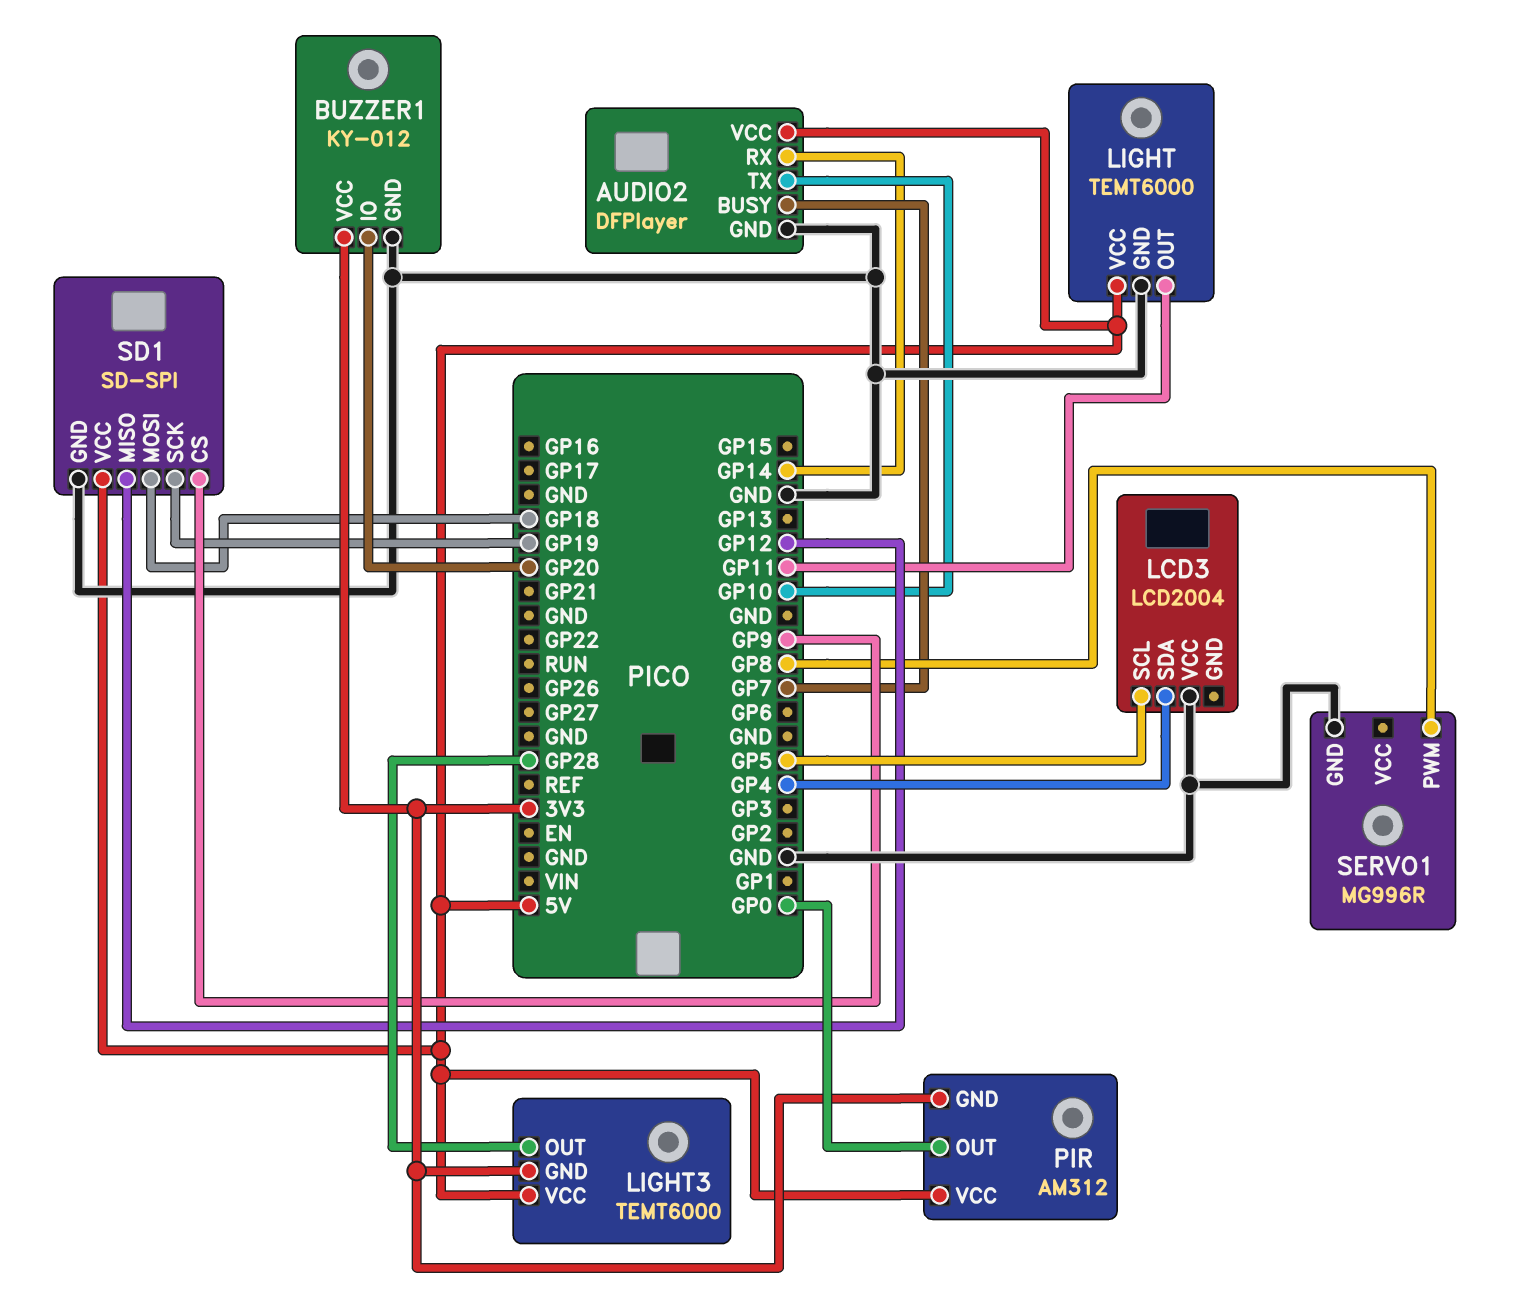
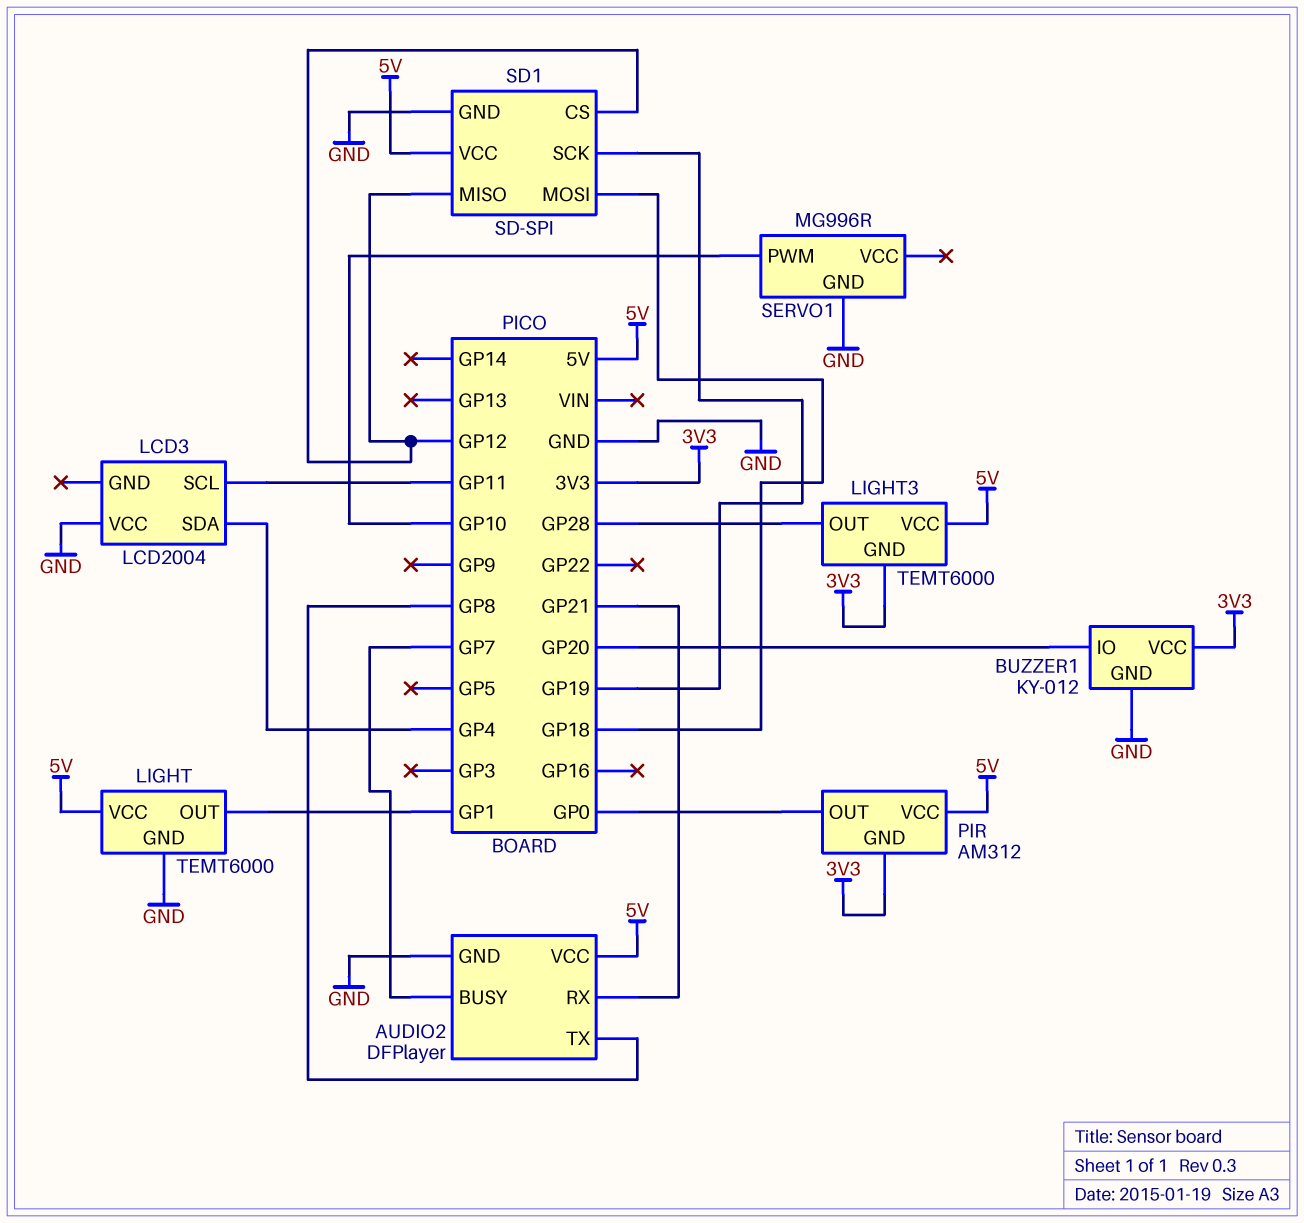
AUDIO2 pin RX: GP14 -> GP21
AUDIO2 pin TX: GP10 -> GP8
LCD3 pin SCL: GP5 -> GP11
LIGHT pin OUT: GP11 -> GP1
SD1 pin CS: GP9 -> GP12
SERVO1 pin PWM: GP8 -> GP10

